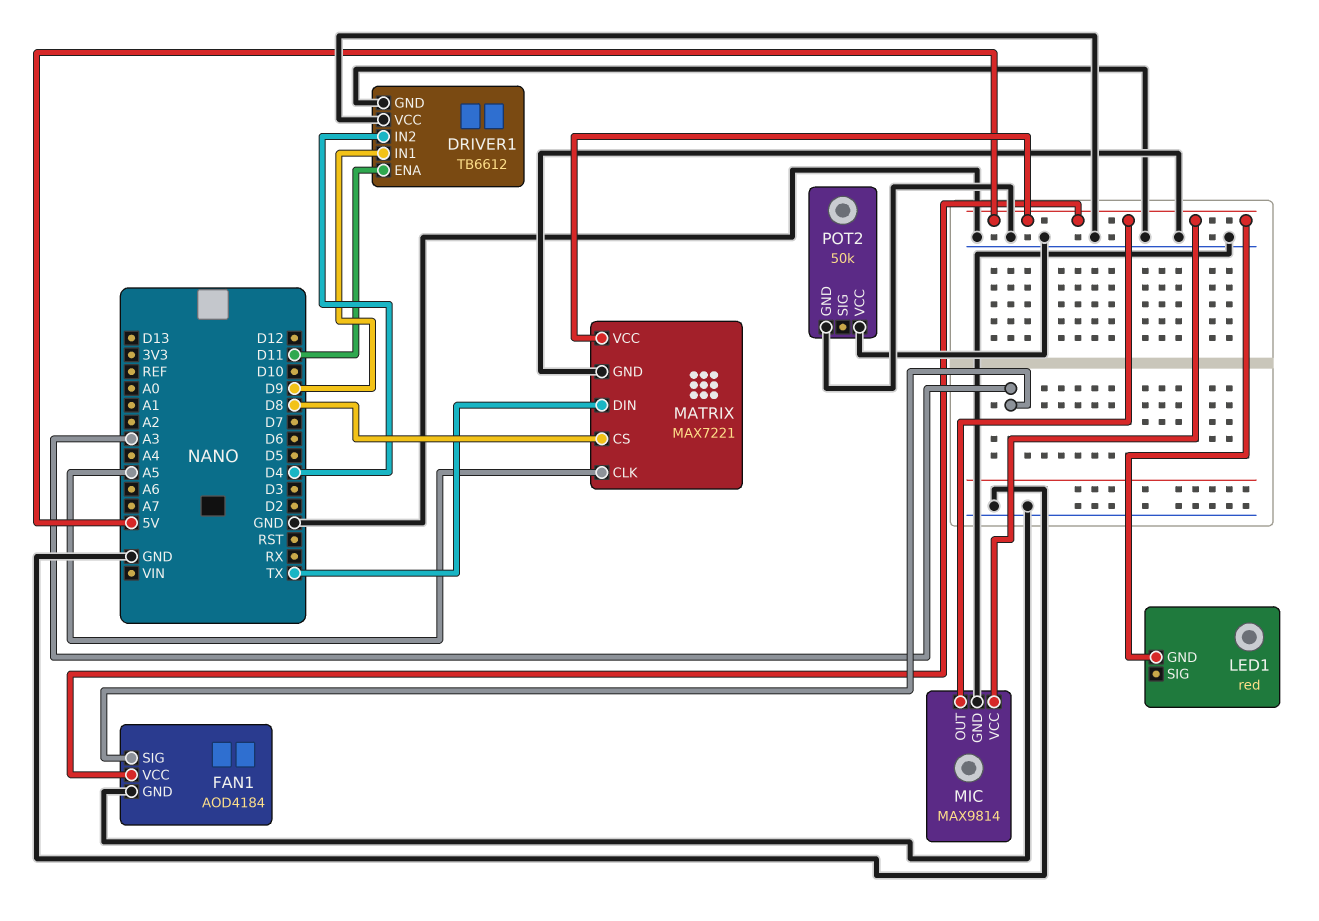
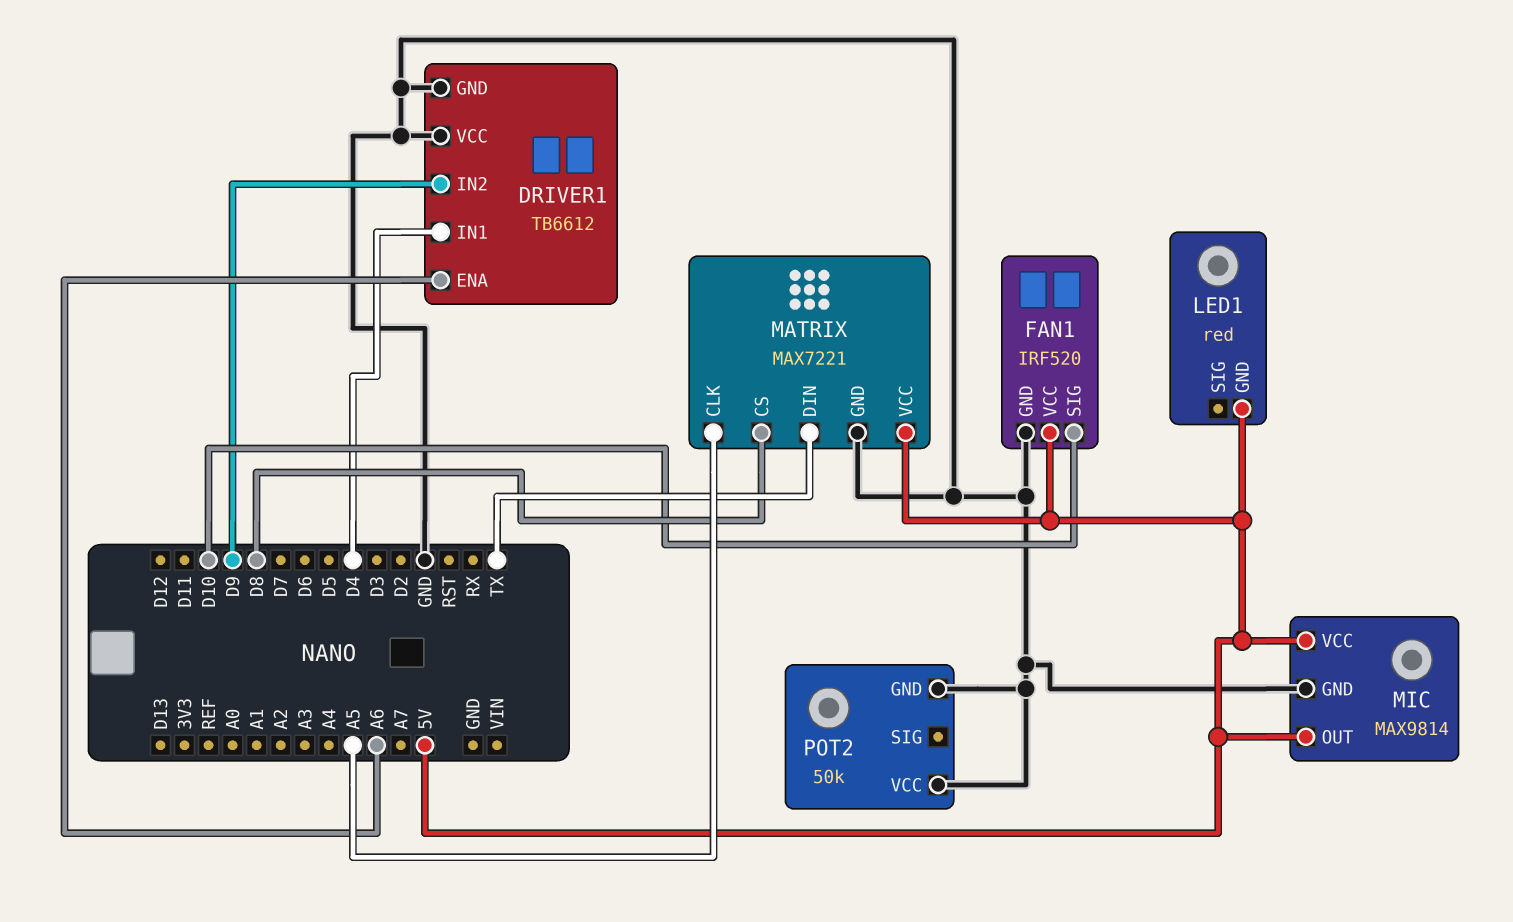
DRIVER1 pin ENA: D11 -> A6
DRIVER1 pin IN1: D9 -> D4
DRIVER1 pin IN2: D4 -> D9
FAN1: AOD4184 -> IRF520
FAN1 pin SIG: A3 -> D10

